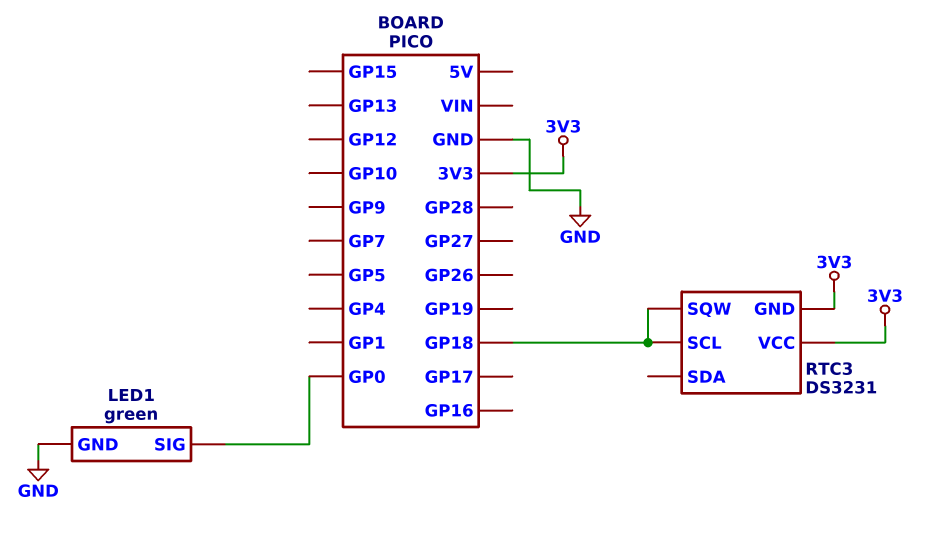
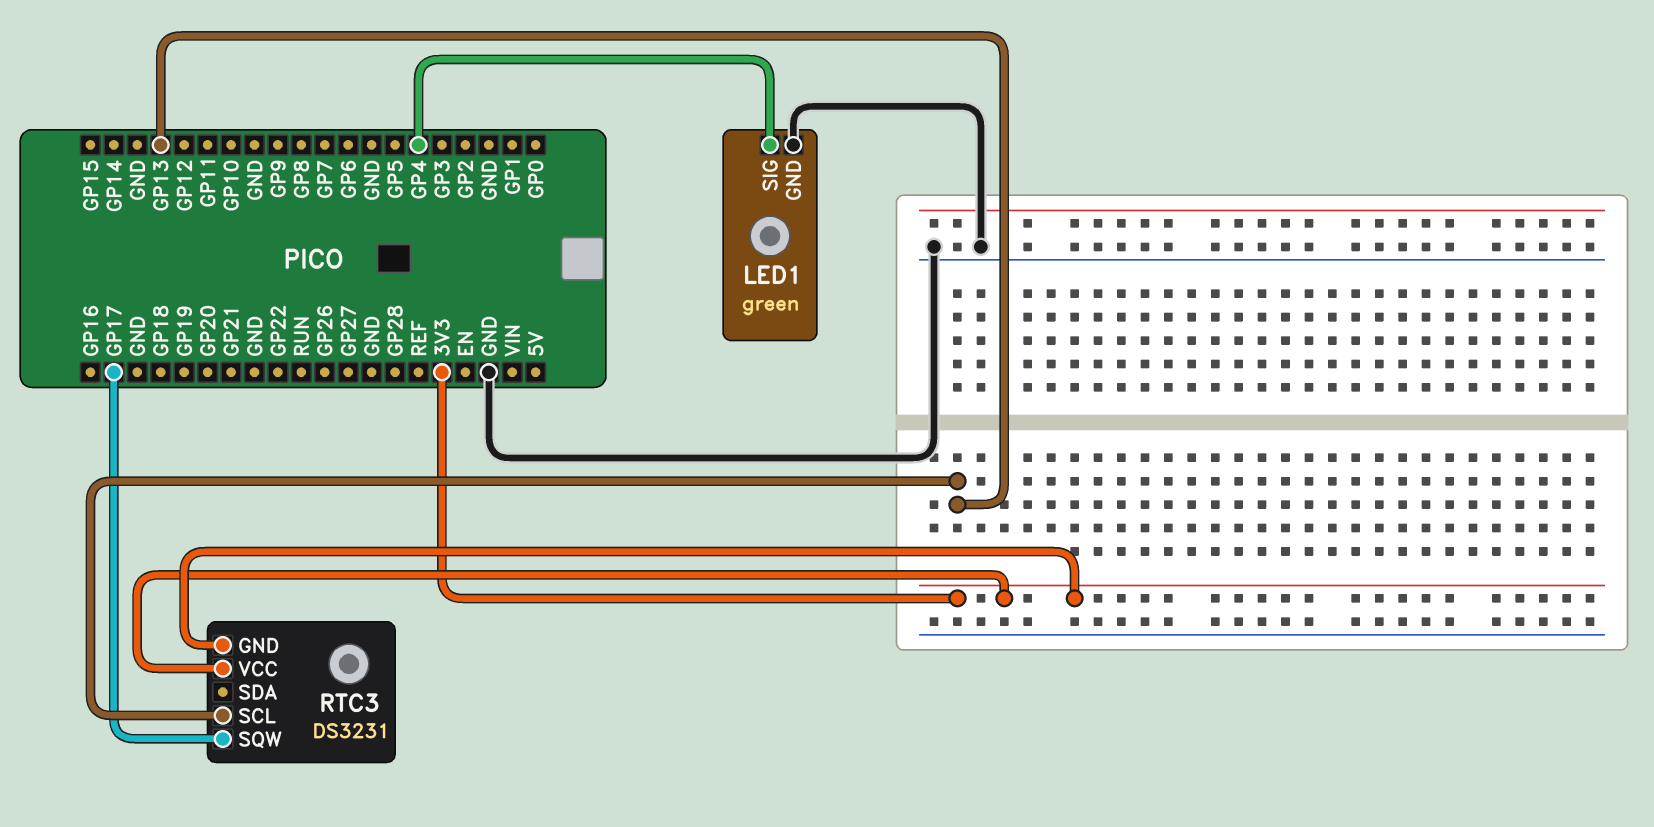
LED1 pin SIG: GP0 -> GP4
RTC3 pin SCL: GP18 -> GP13
RTC3 pin SQW: GP18 -> GP17

